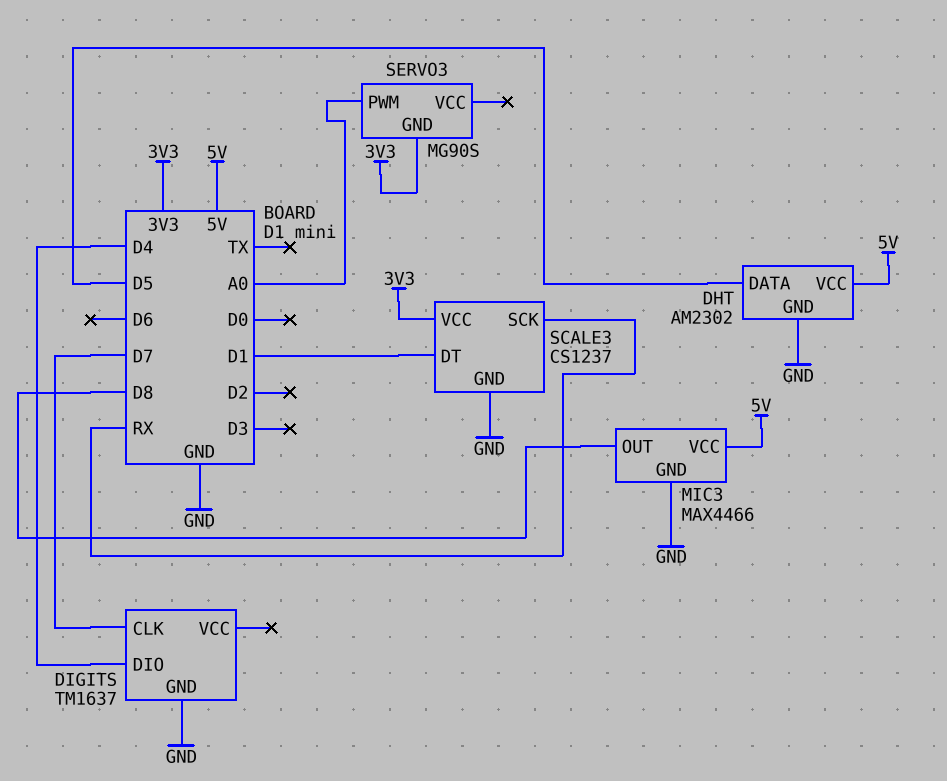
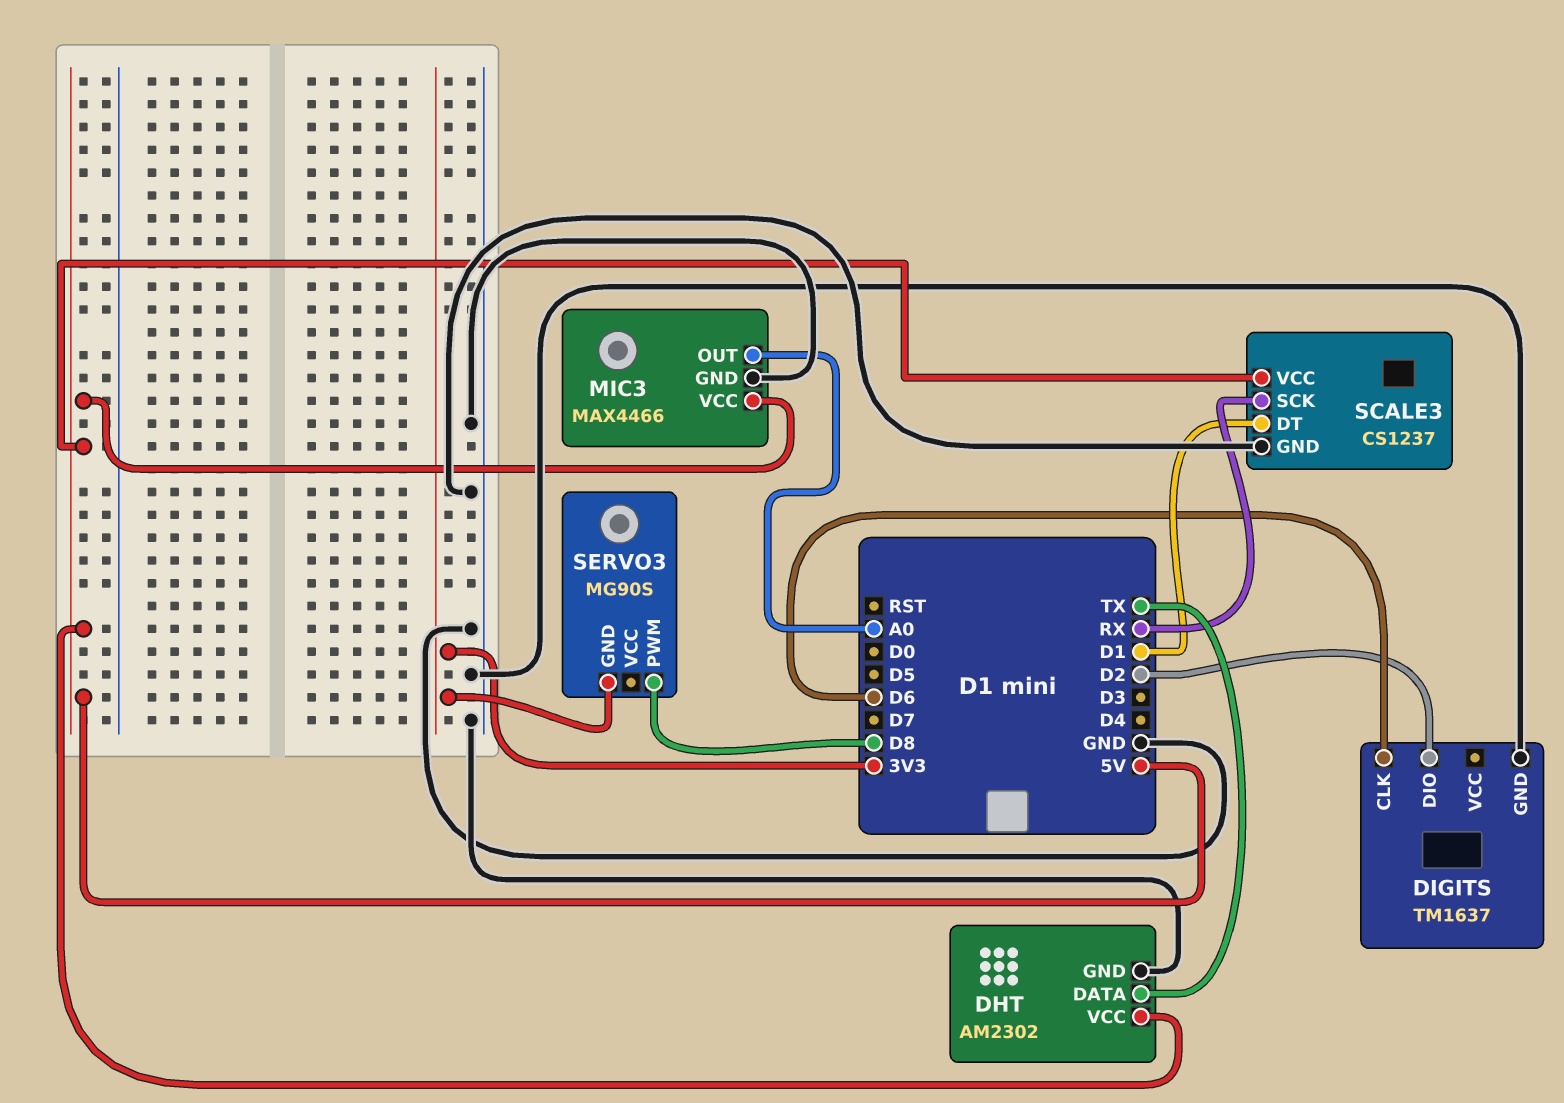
DHT pin DATA: D5 -> TX
DIGITS pin CLK: D7 -> D6
DIGITS pin DIO: D4 -> D2
MIC3 pin OUT: D8 -> A0
SCALE3 pin VCC: 3V3 -> 5V
SERVO3 pin PWM: A0 -> D8

